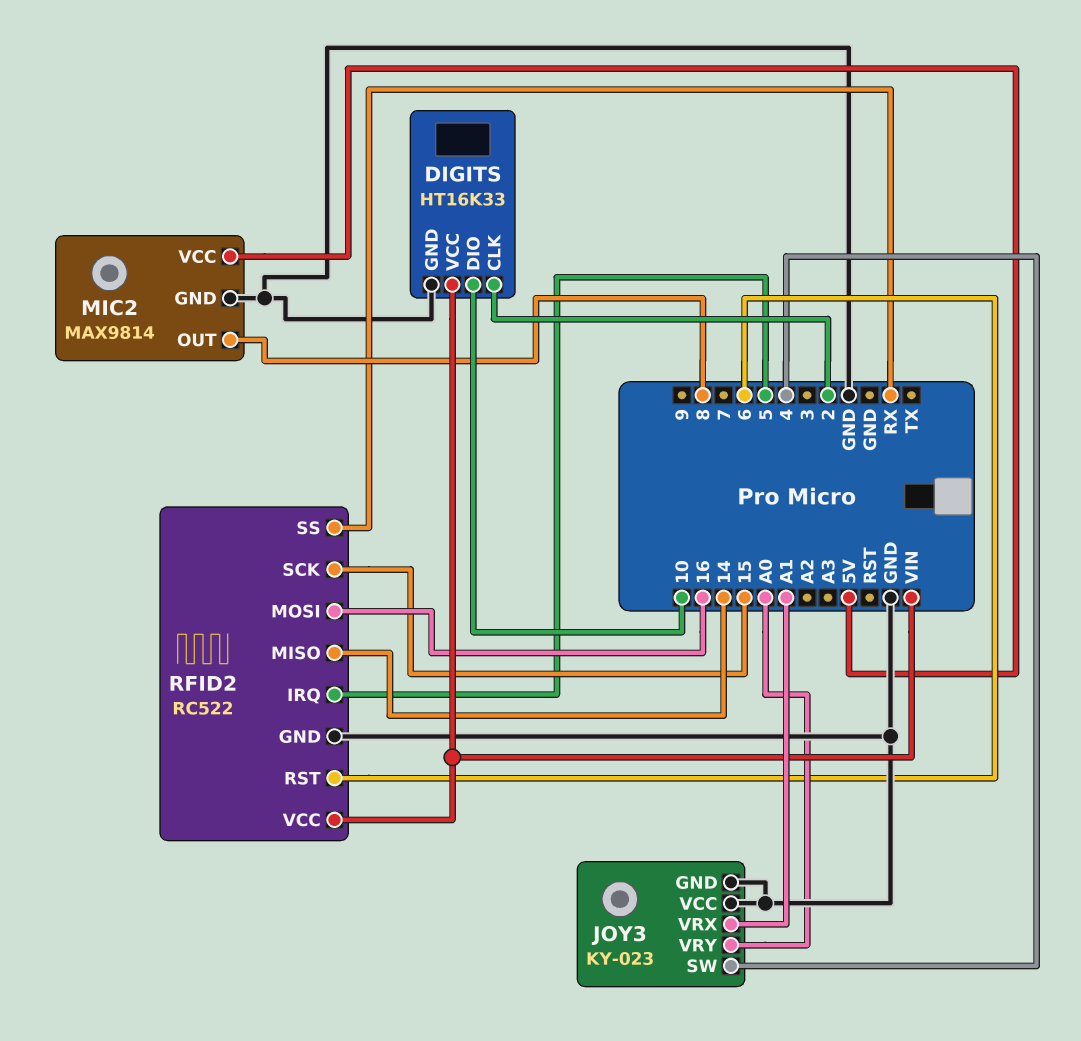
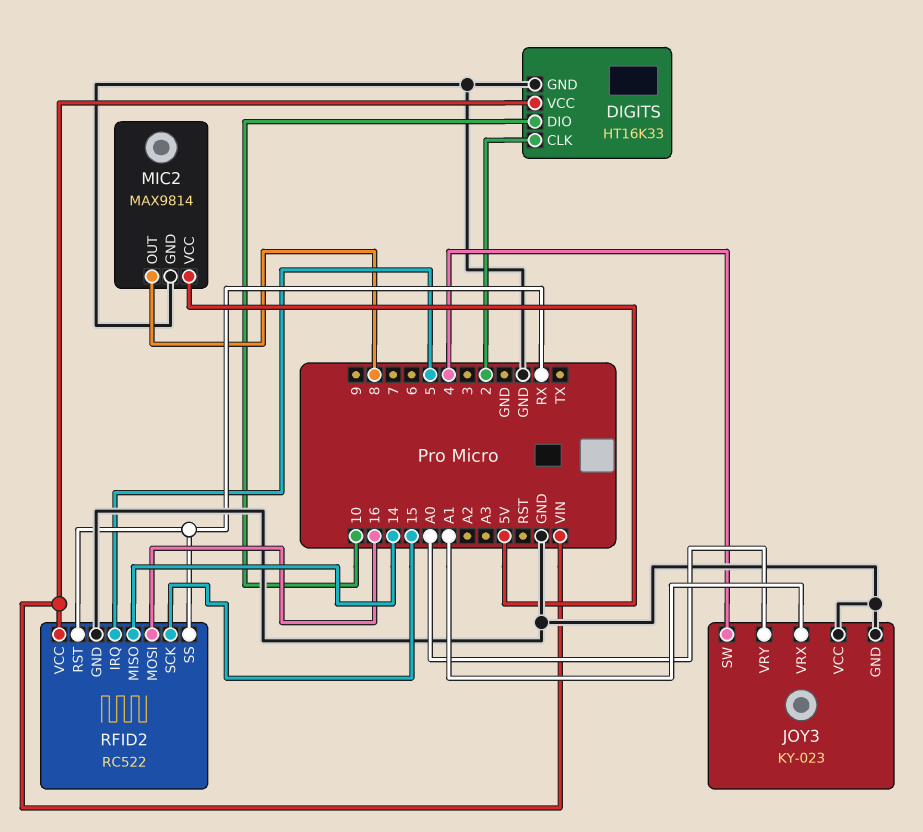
RFID2 pin RST: 6 -> RX

